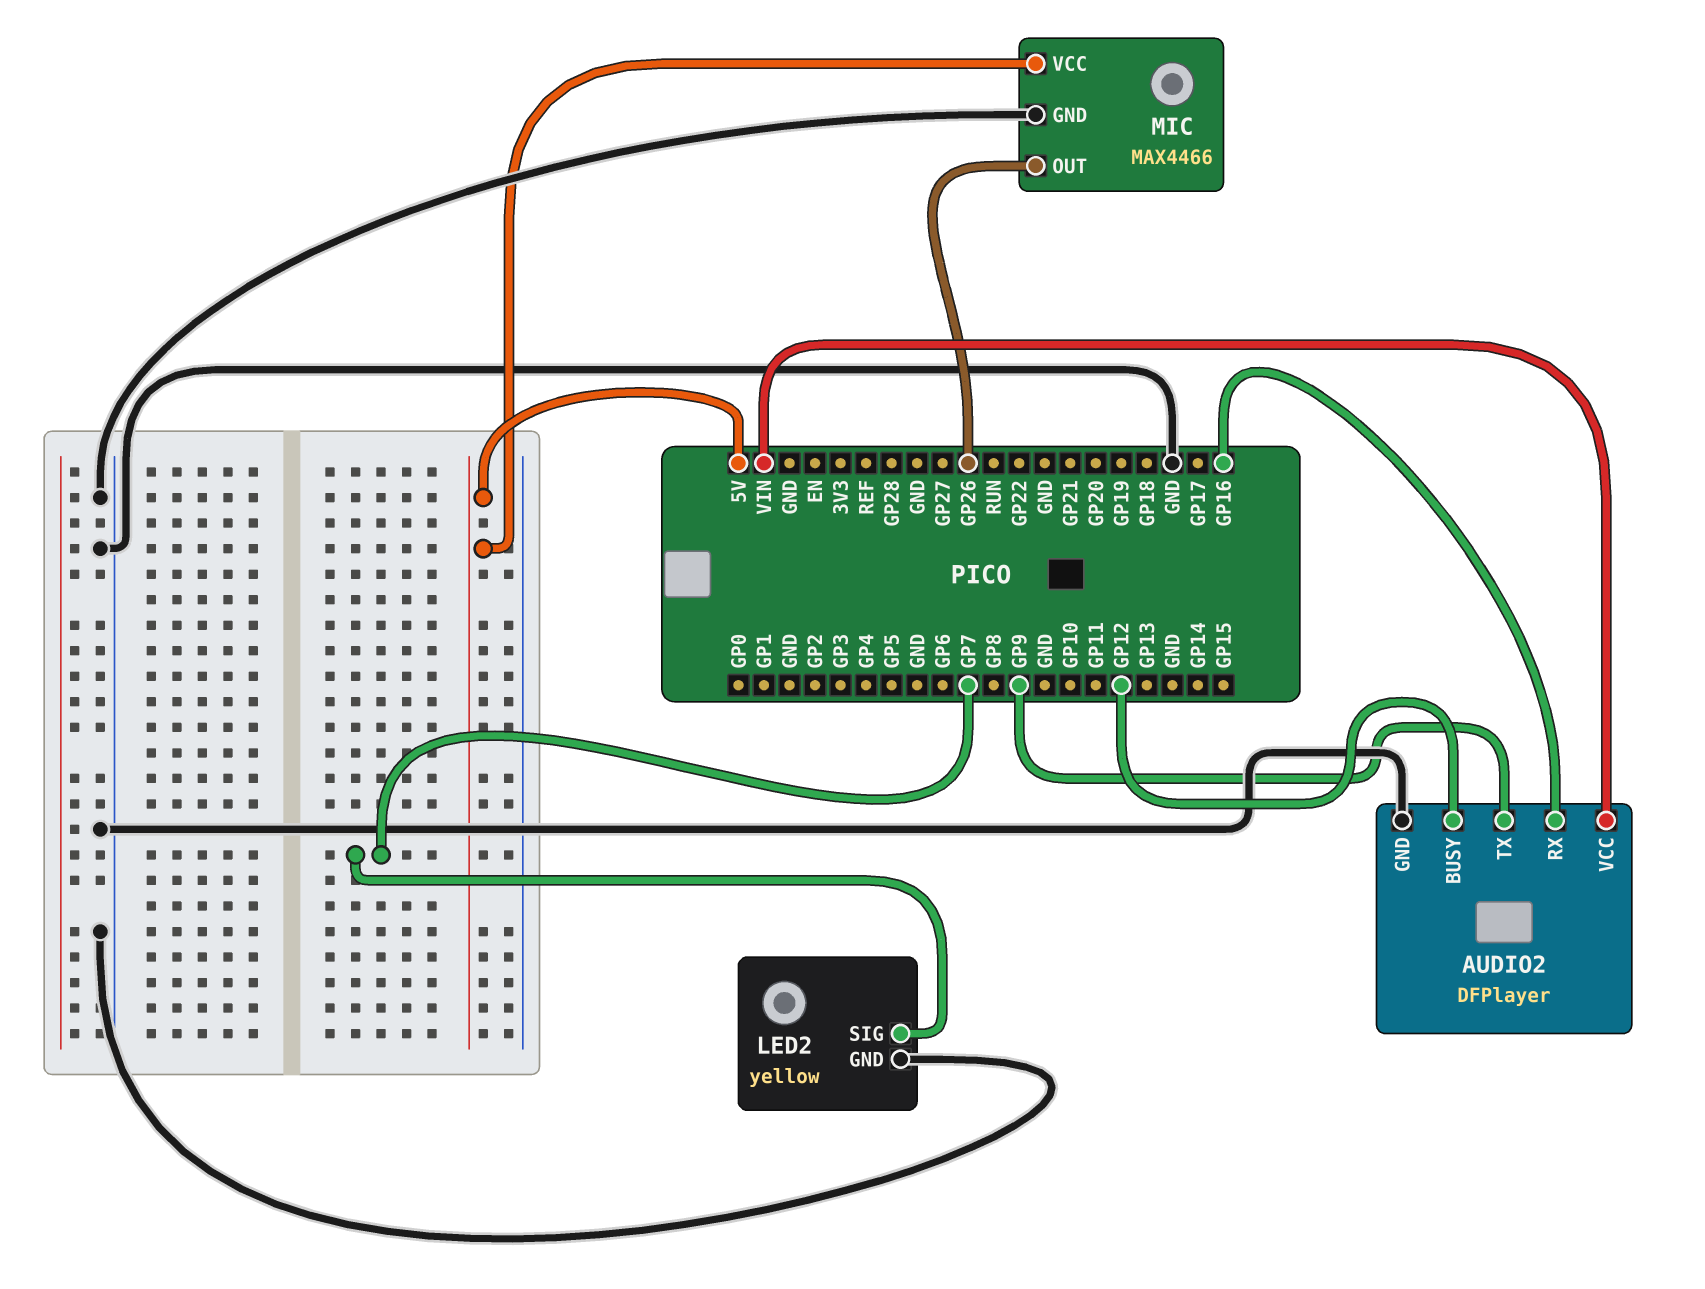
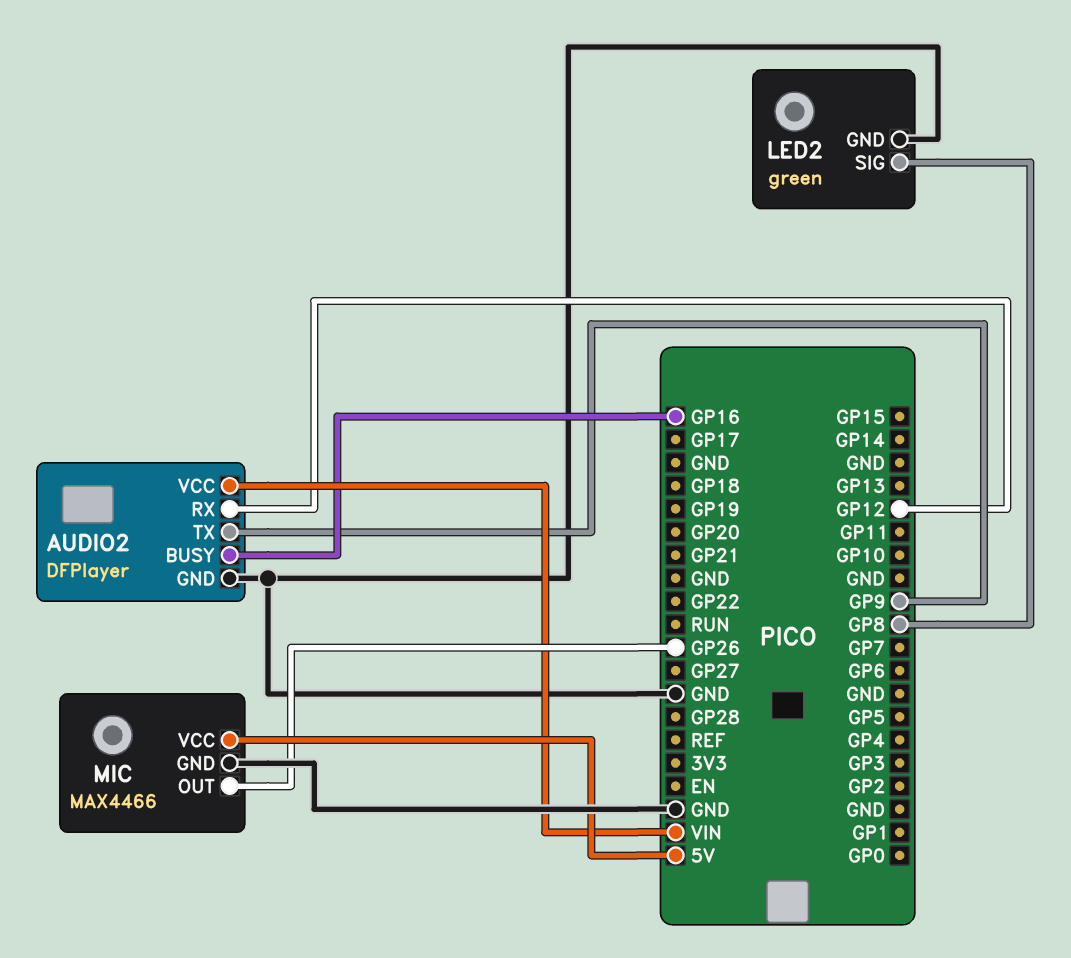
AUDIO2 pin BUSY: GP12 -> GP16
AUDIO2 pin RX: GP16 -> GP12
LED2: yellow -> green
LED2 pin SIG: GP7 -> GP8

